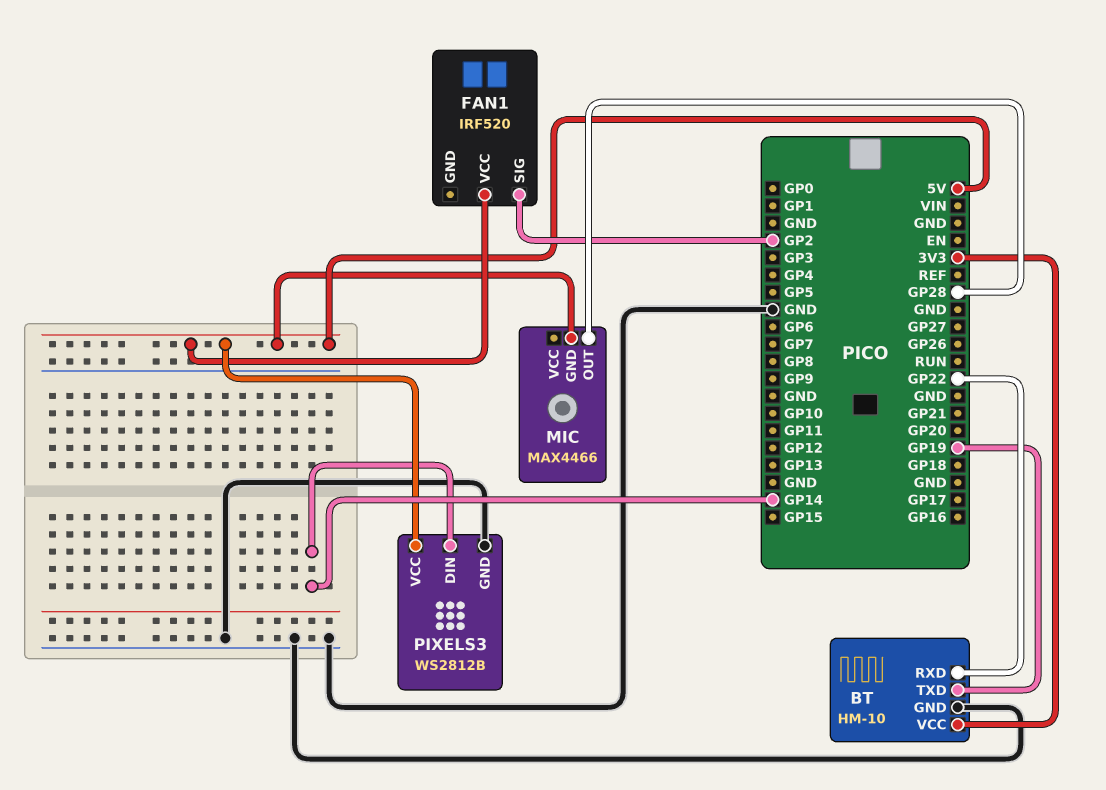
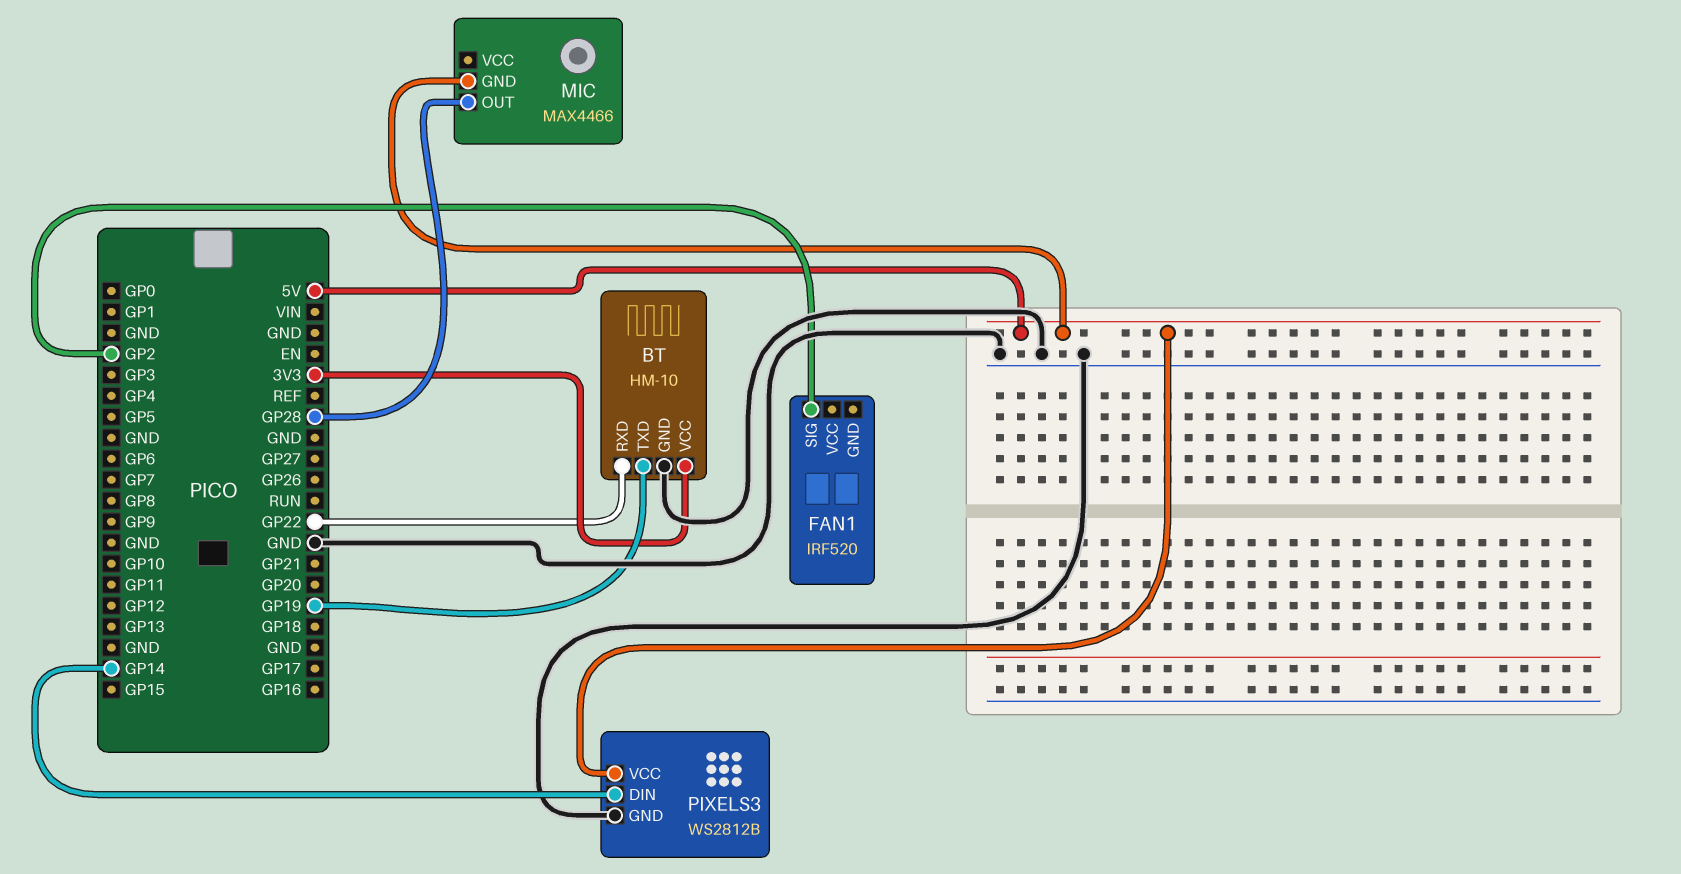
FAN1 pin VCC: 5V -> none

